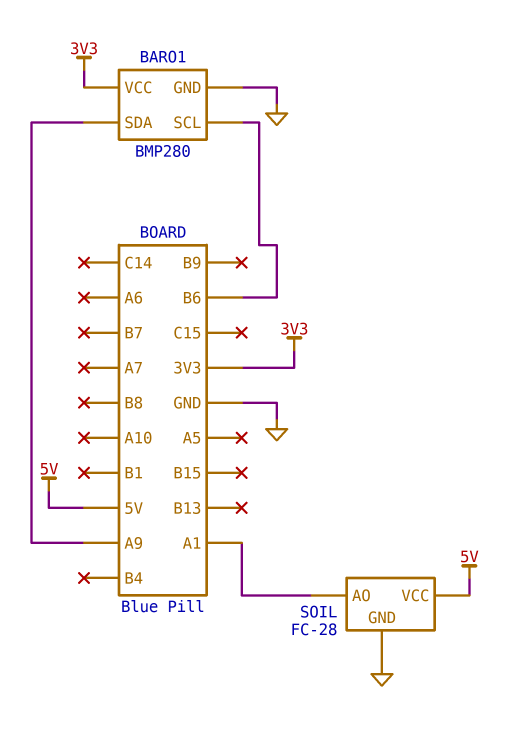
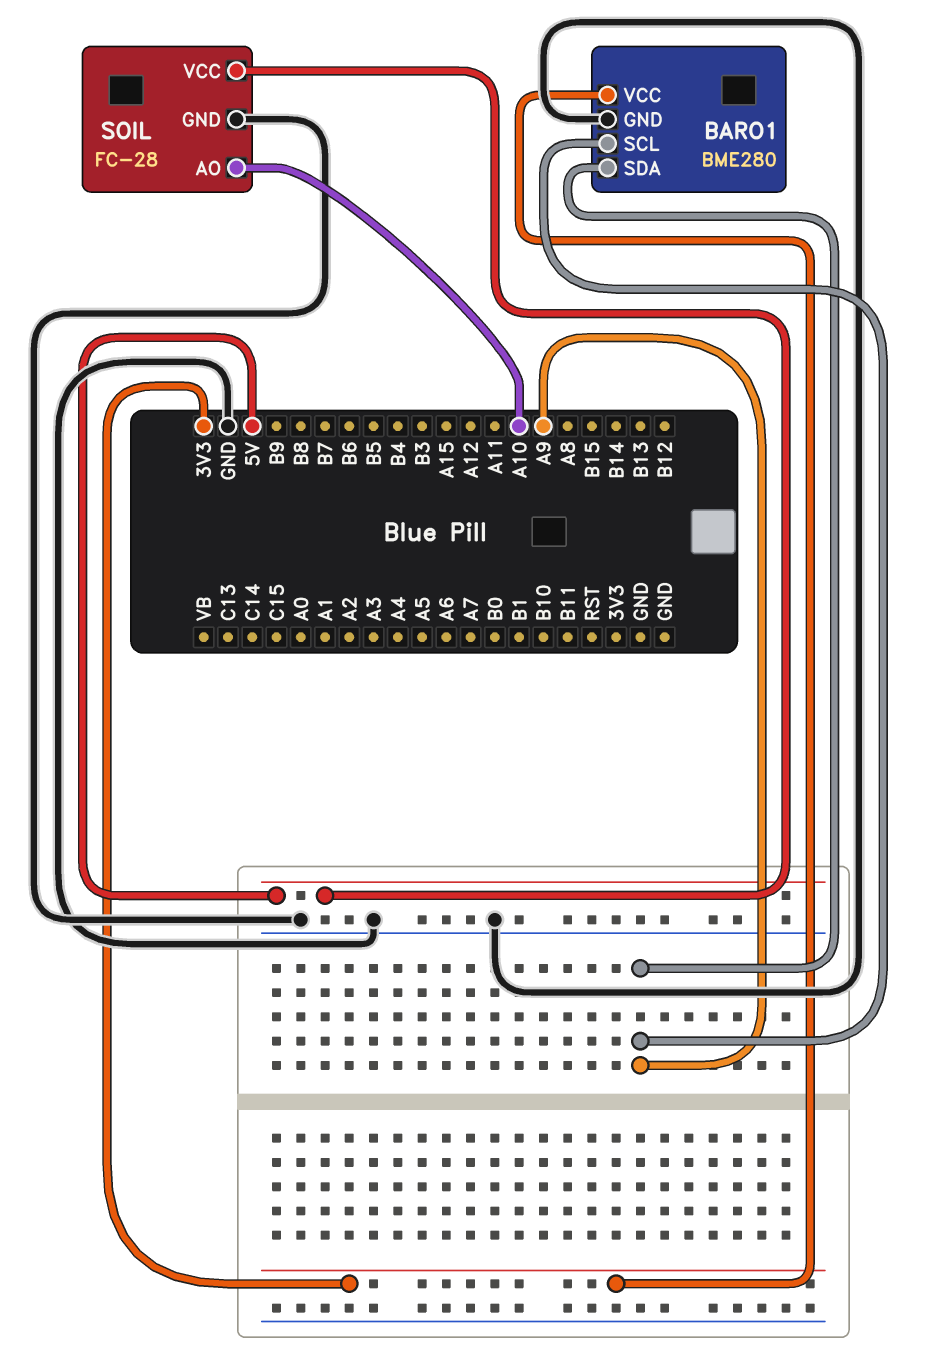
BARO1: BMP280 -> BME280
BARO1 pin SCL: B6 -> A9
SOIL pin AO: A1 -> A10

